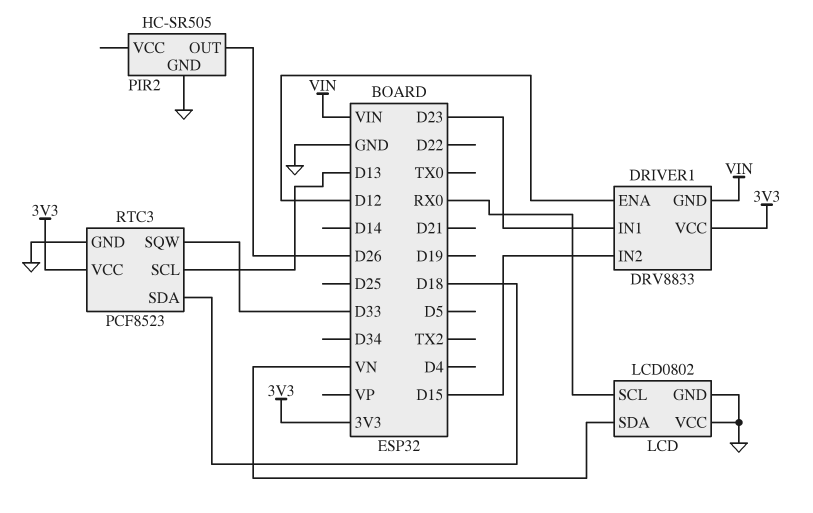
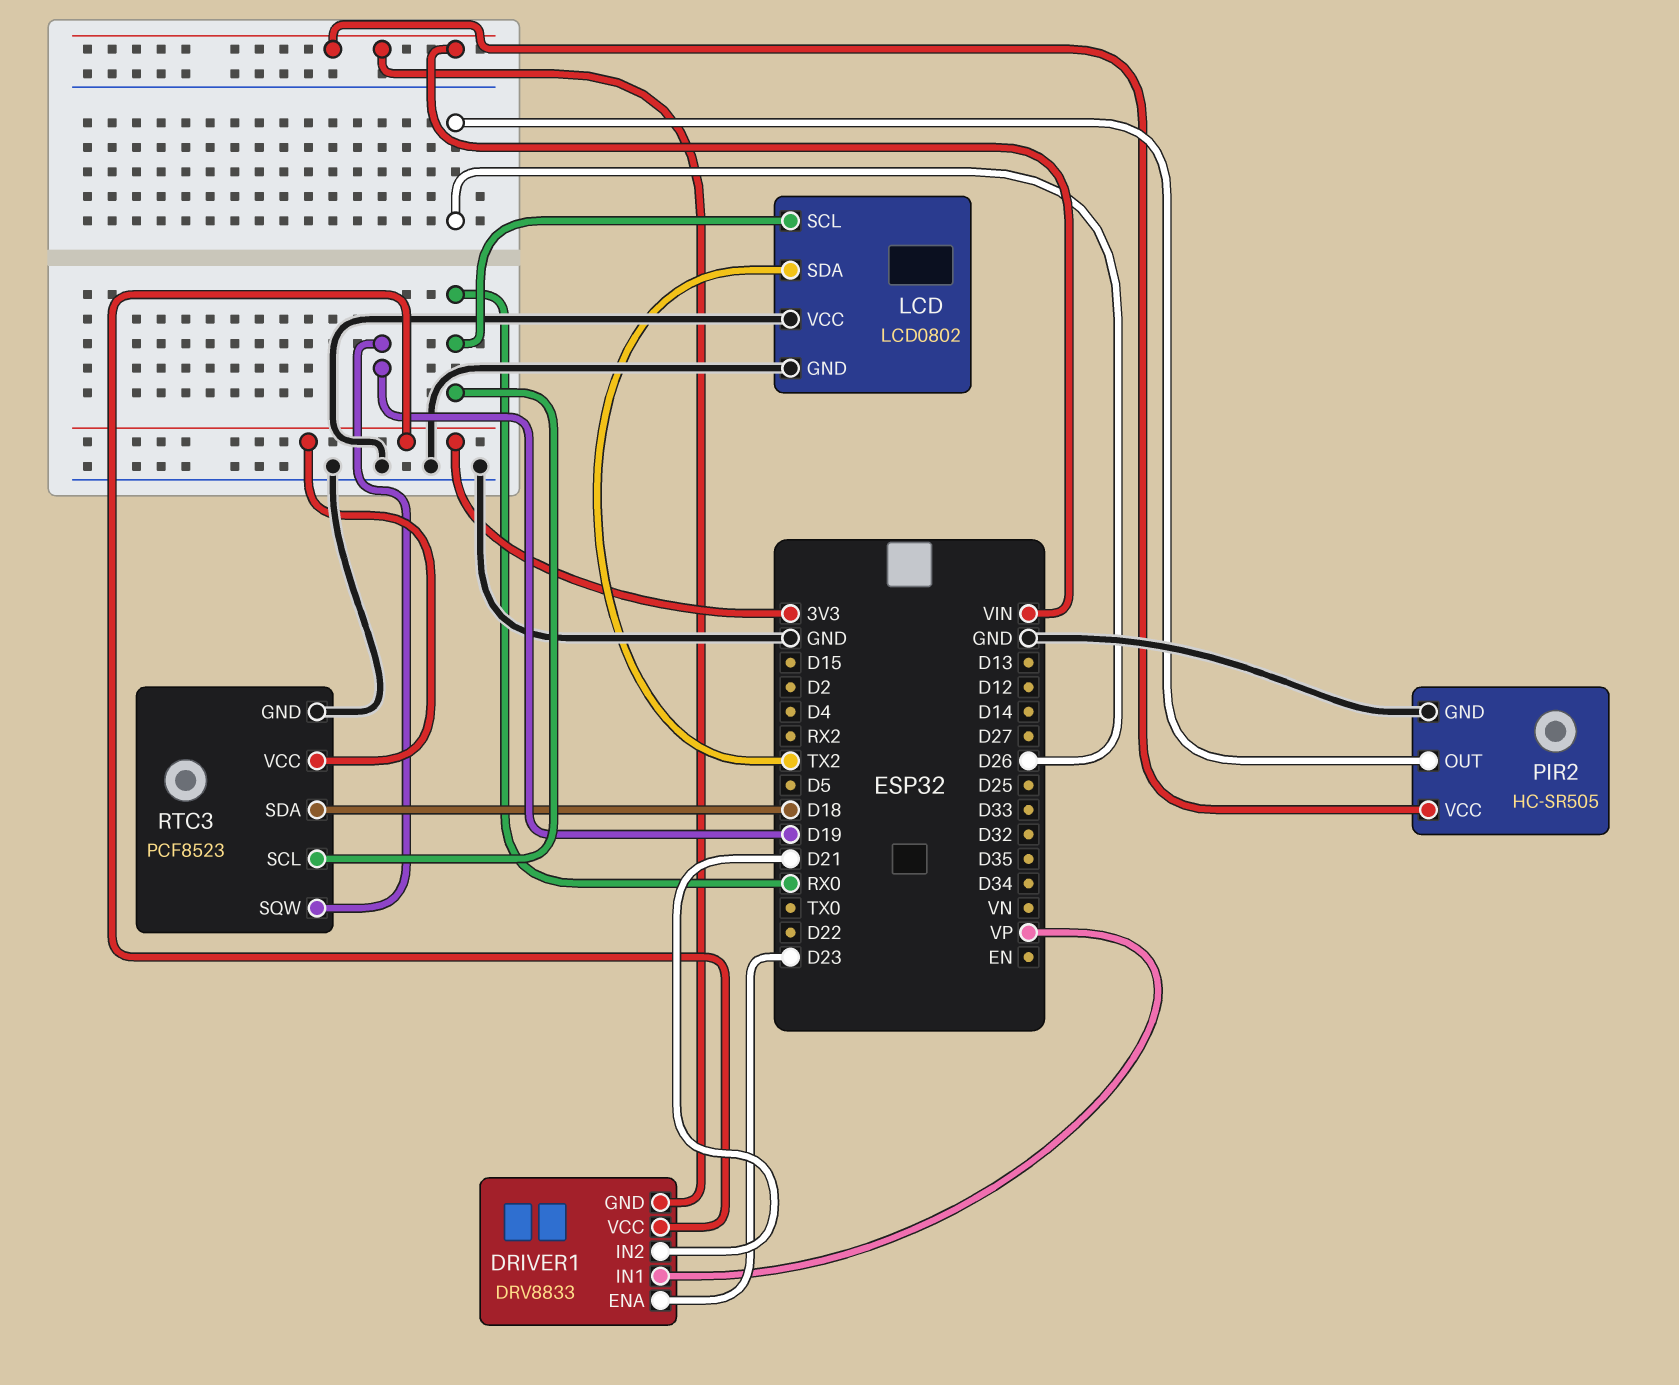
DRIVER1 pin ENA: D12 -> D23
DRIVER1 pin IN1: D23 -> VP
DRIVER1 pin IN2: D15 -> D21
LCD pin SDA: VN -> TX2
PIR2 pin VCC: none -> VIN
RTC3 pin SCL: D13 -> RX0
RTC3 pin SQW: D33 -> D19

